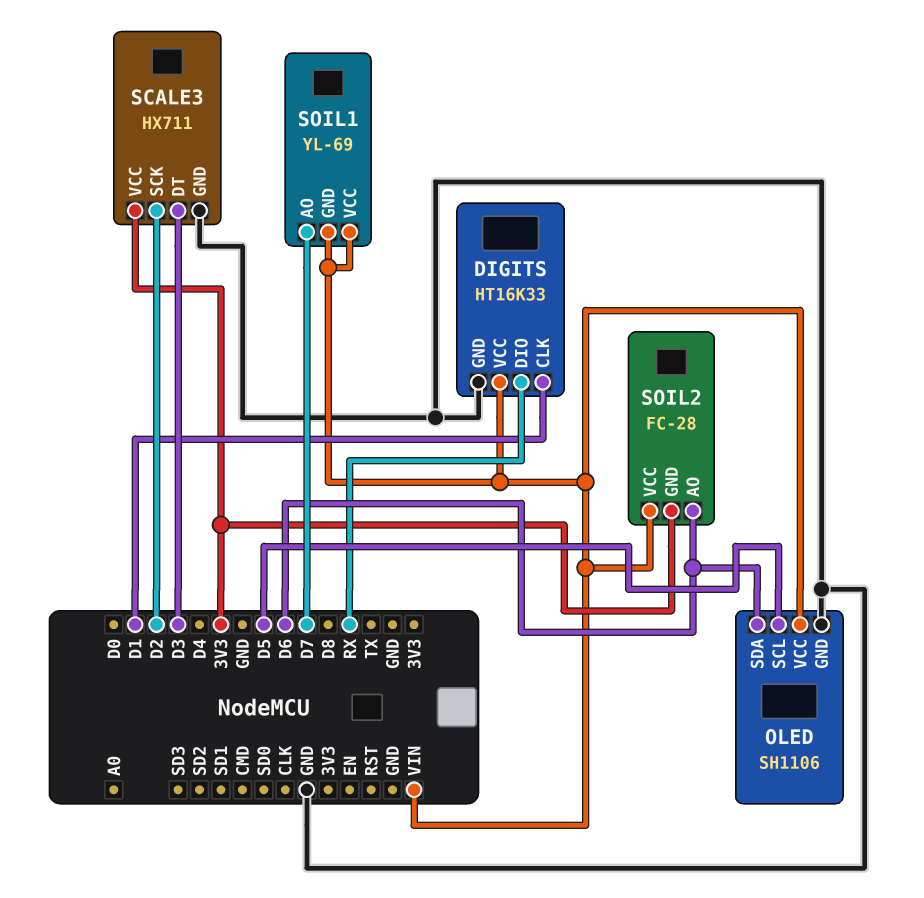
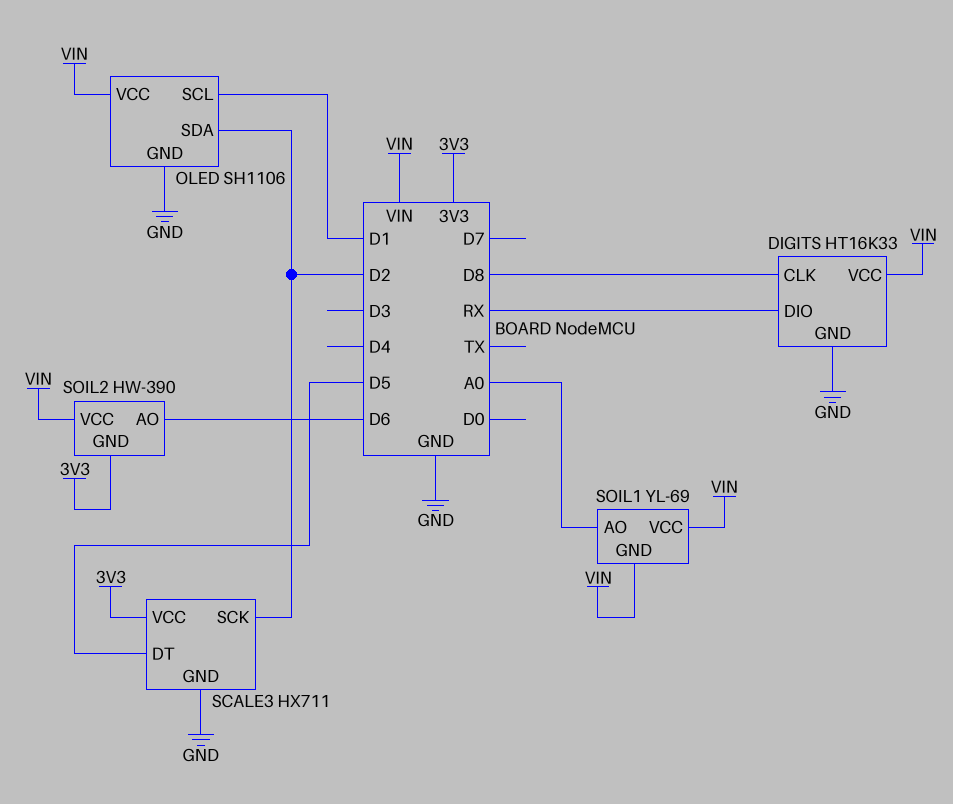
DIGITS pin CLK: D1 -> D8
OLED pin SCL: D5 -> D1
OLED pin SDA: D6 -> D2
SCALE3 pin DT: D3 -> D5
SOIL1 pin AO: D7 -> A0
SOIL2: FC-28 -> HW-390

